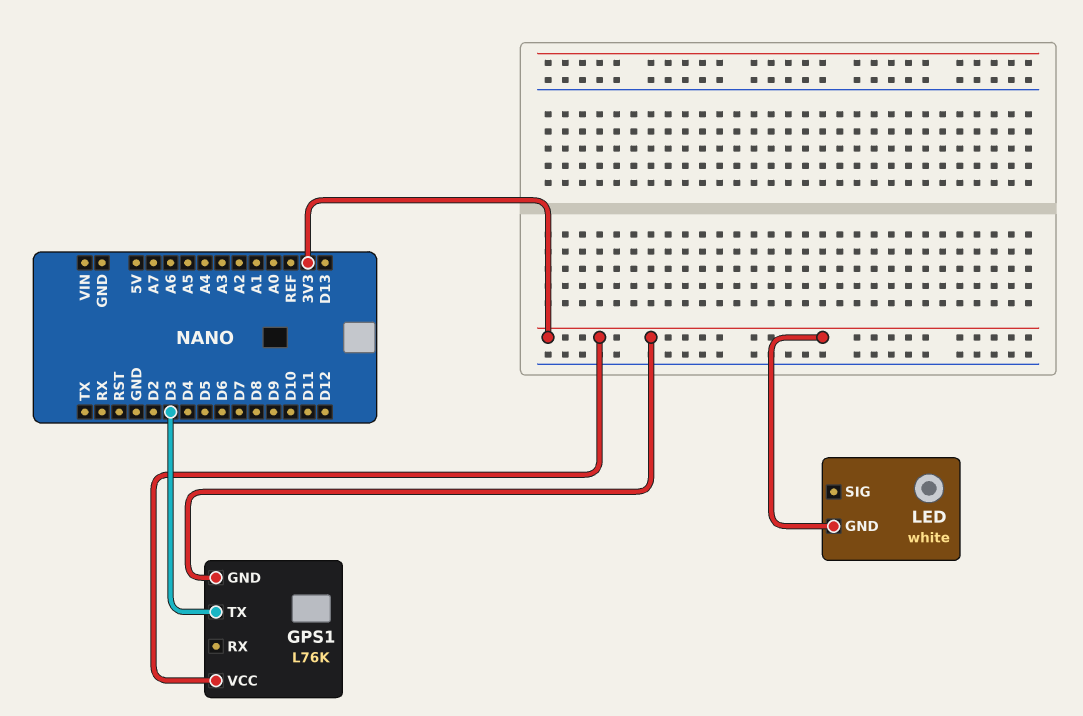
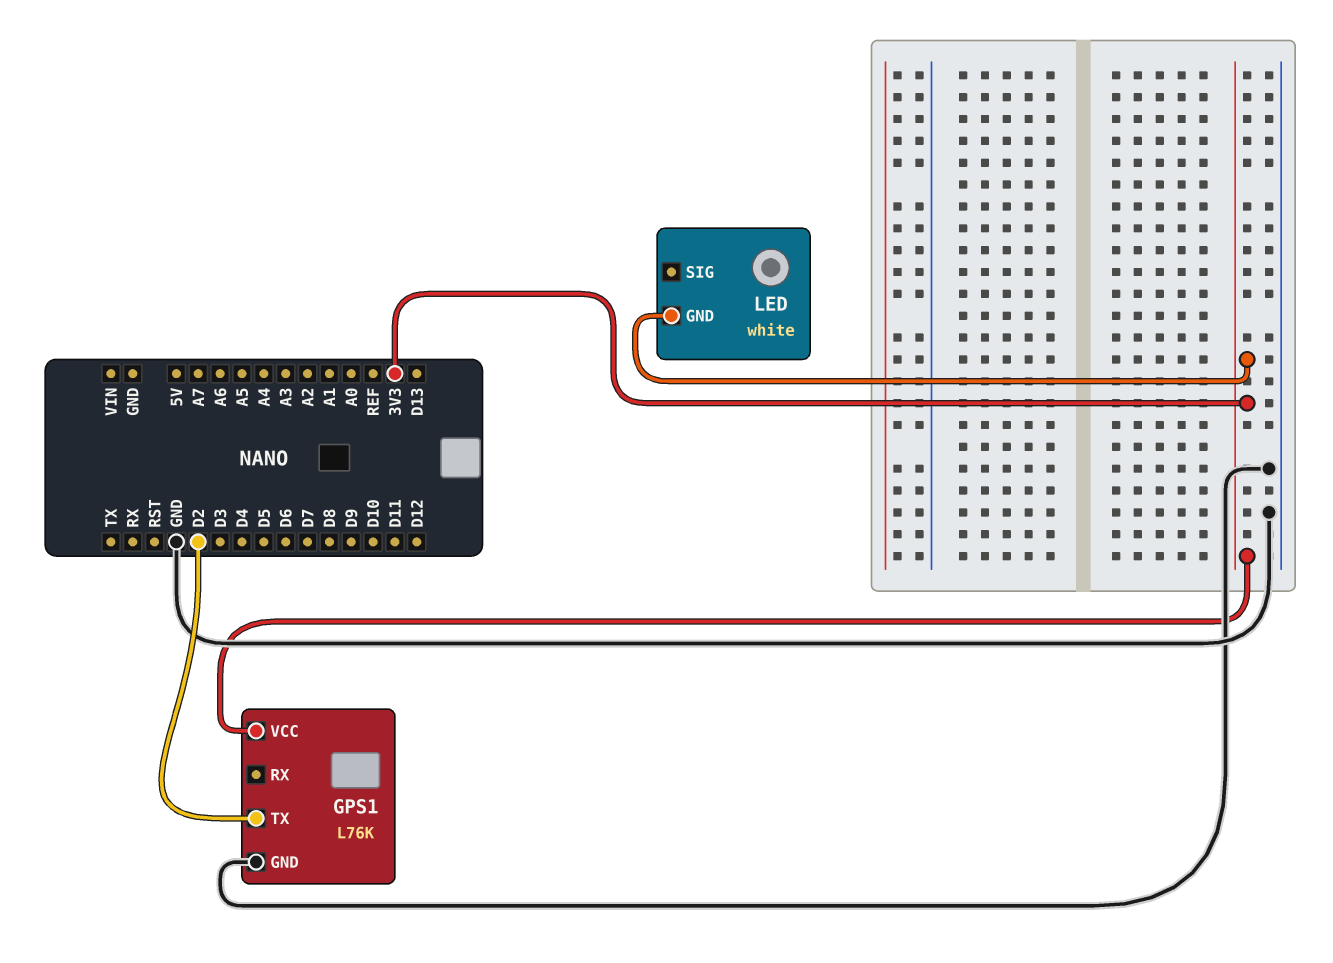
GPS1 pin GND: 3V3 -> GND
GPS1 pin TX: D3 -> D2

